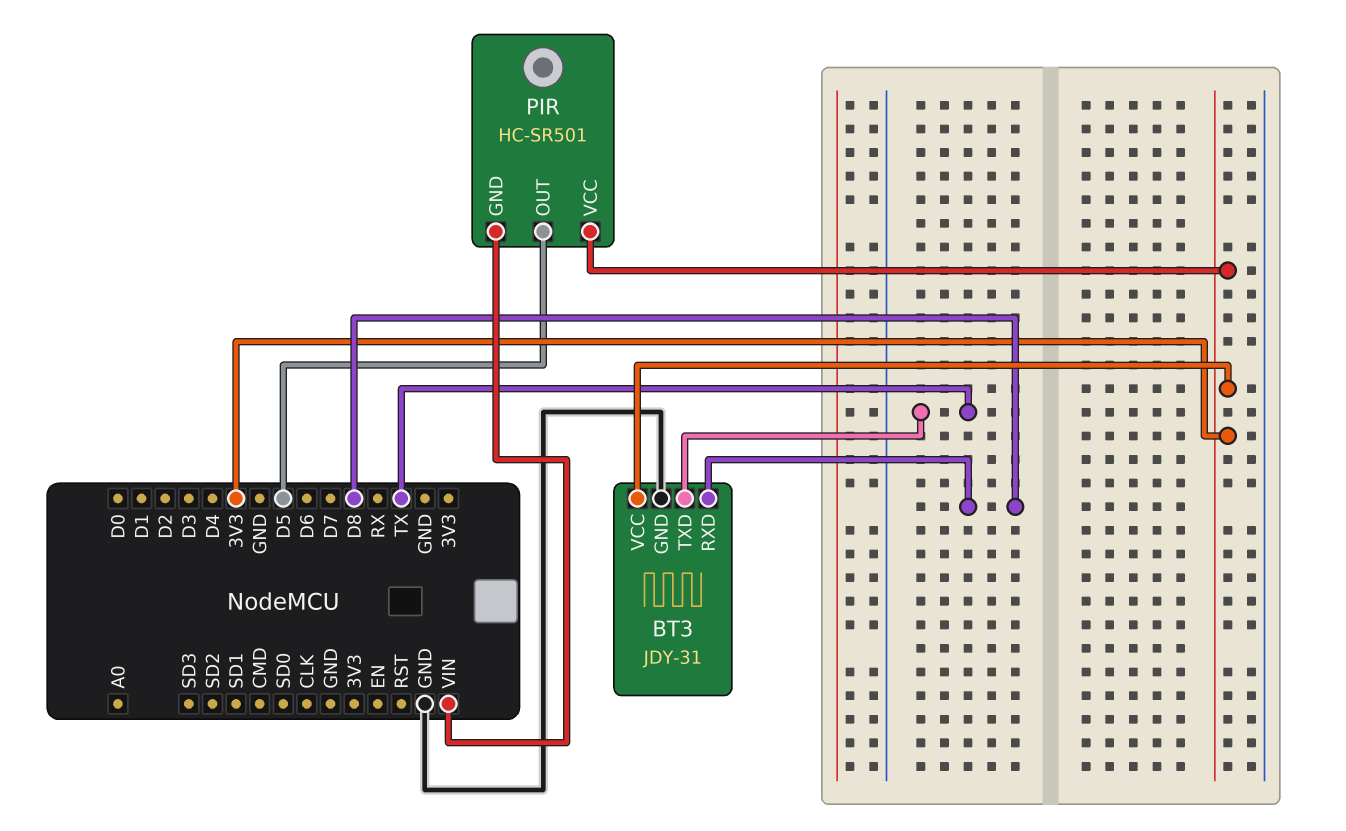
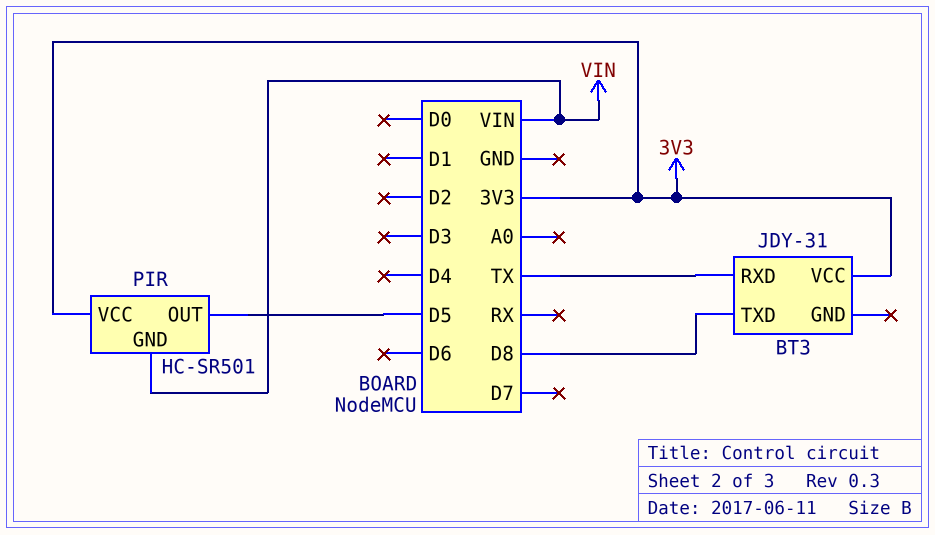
BT3 pin GND: GND -> none
BT3 pin RXD: D8 -> TX
BT3 pin TXD: TX -> D8

